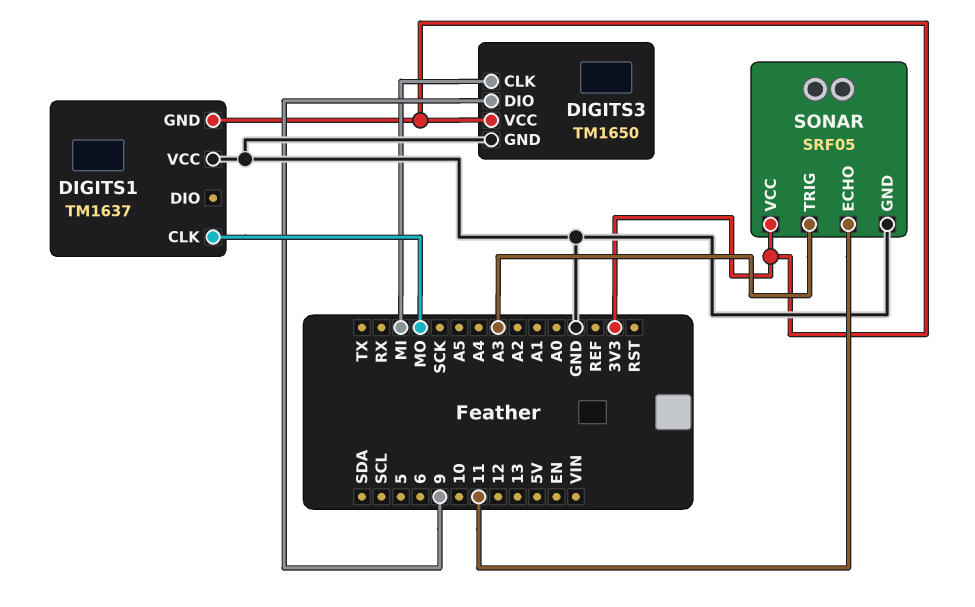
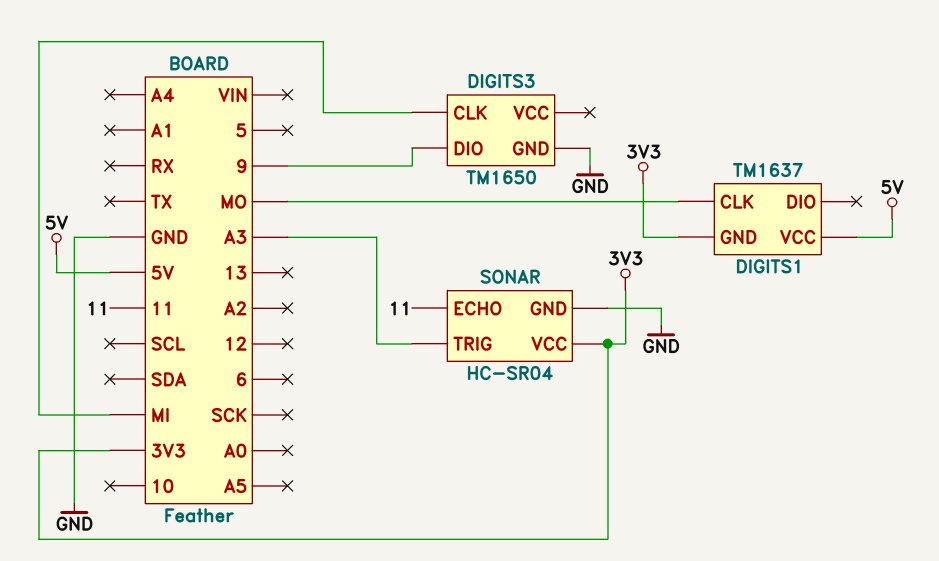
DIGITS1 pin VCC: GND -> 5V
DIGITS3 pin VCC: 3V3 -> none
SONAR: SRF05 -> HC-SR04

